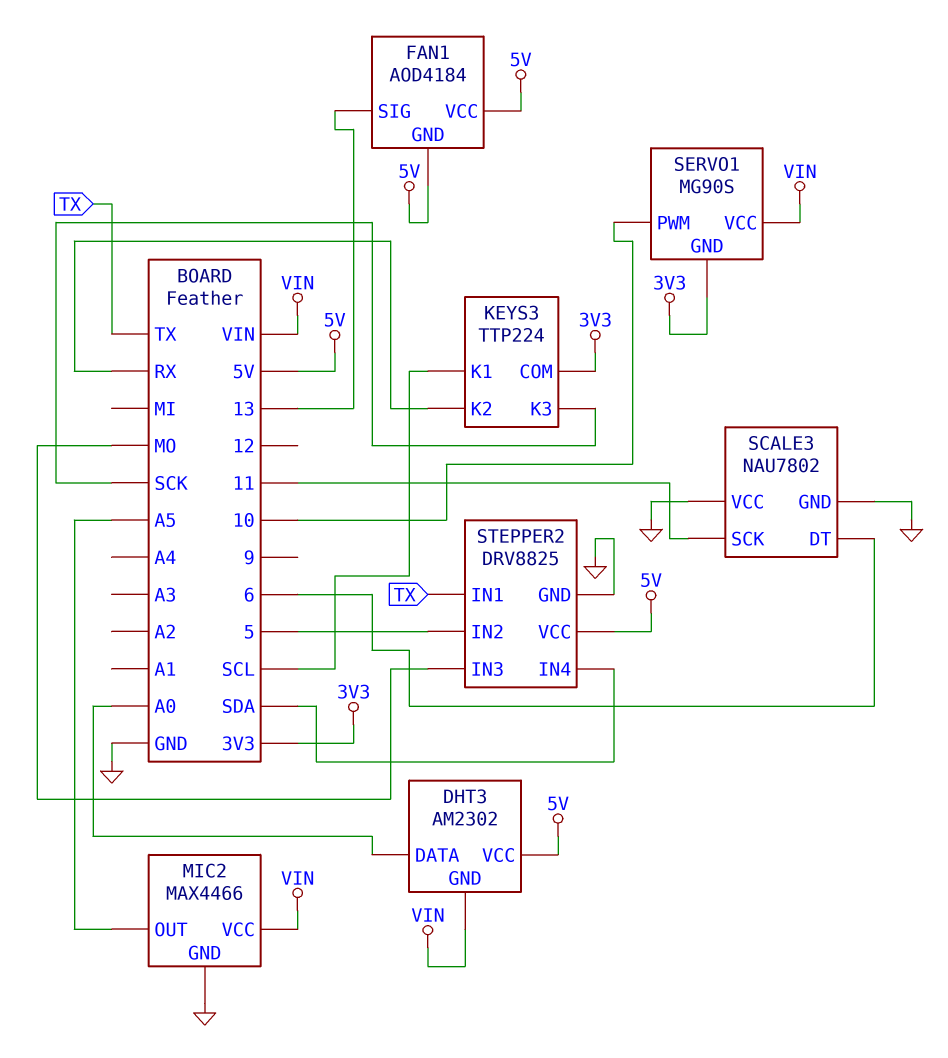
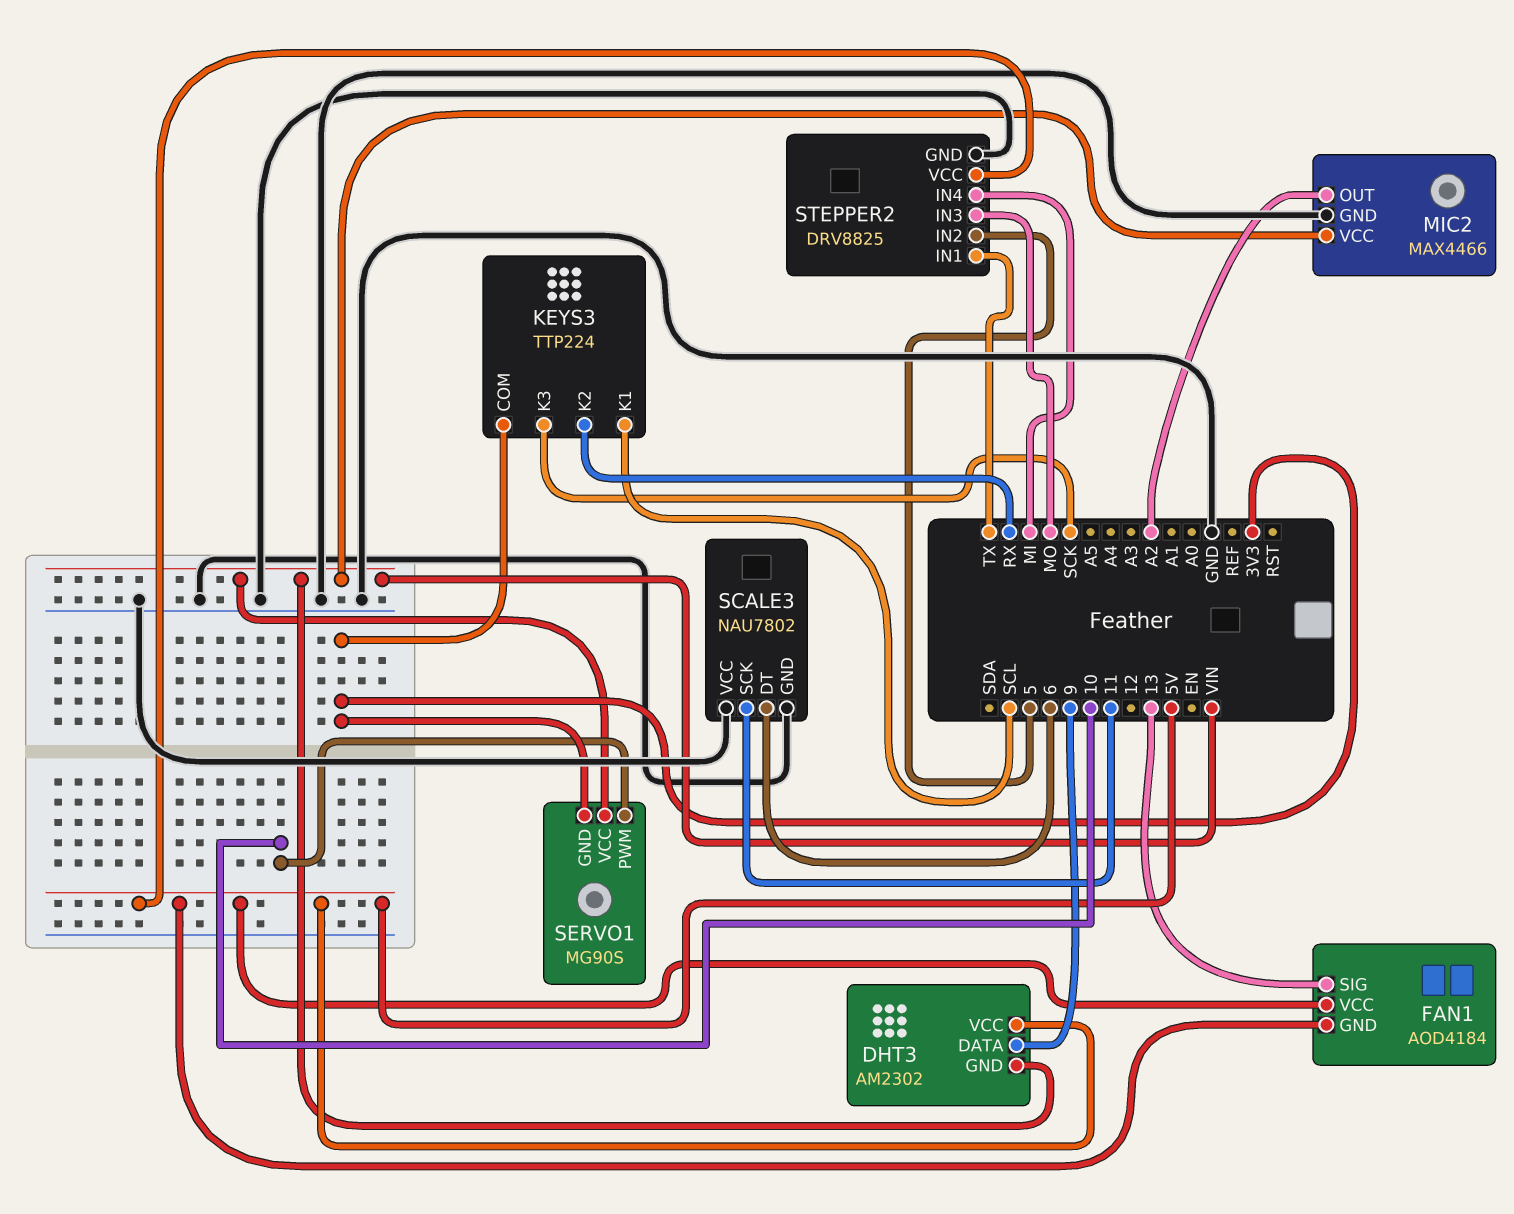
DHT3 pin DATA: A0 -> 9
MIC2 pin OUT: A5 -> A2
STEPPER2 pin IN4: SDA -> MI

